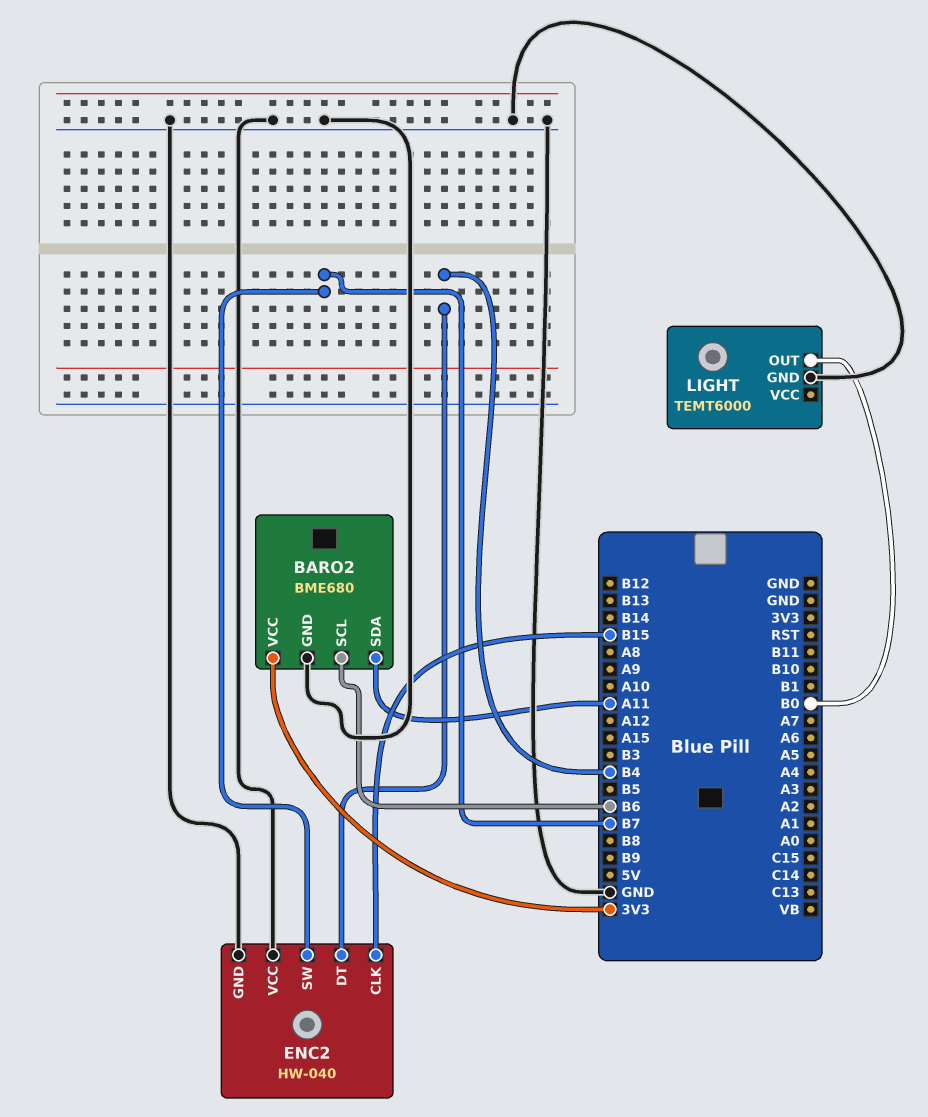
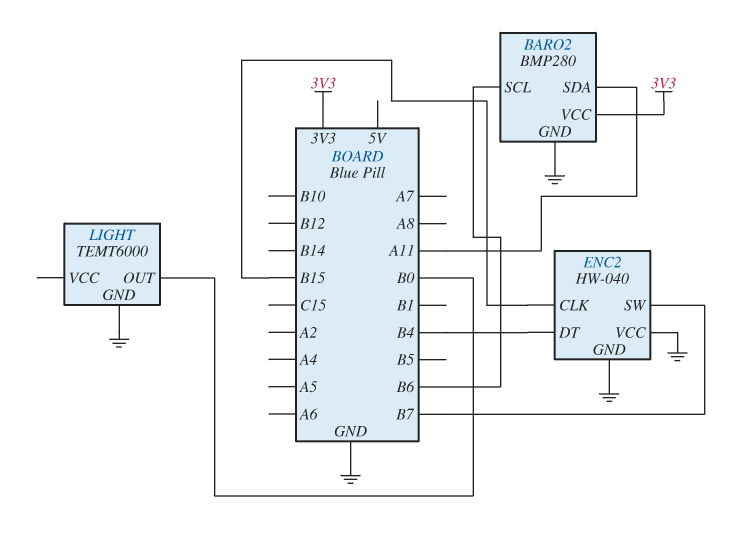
BARO2: BME680 -> BMP280

